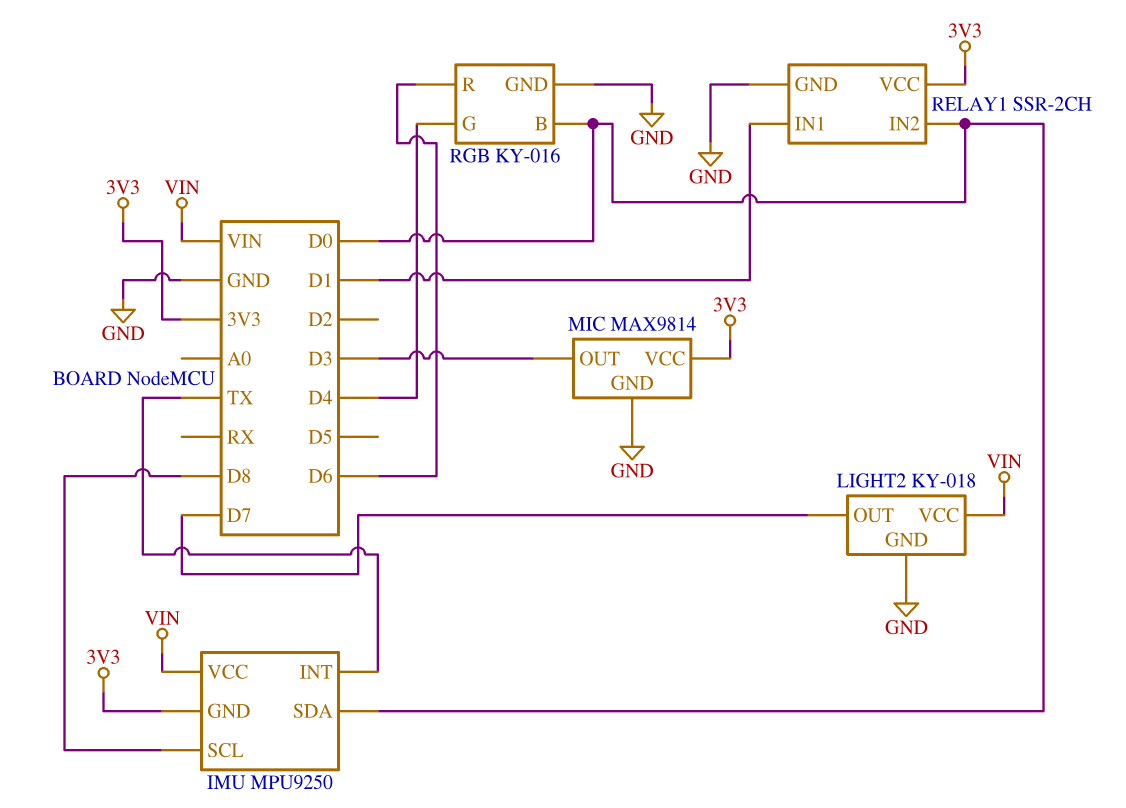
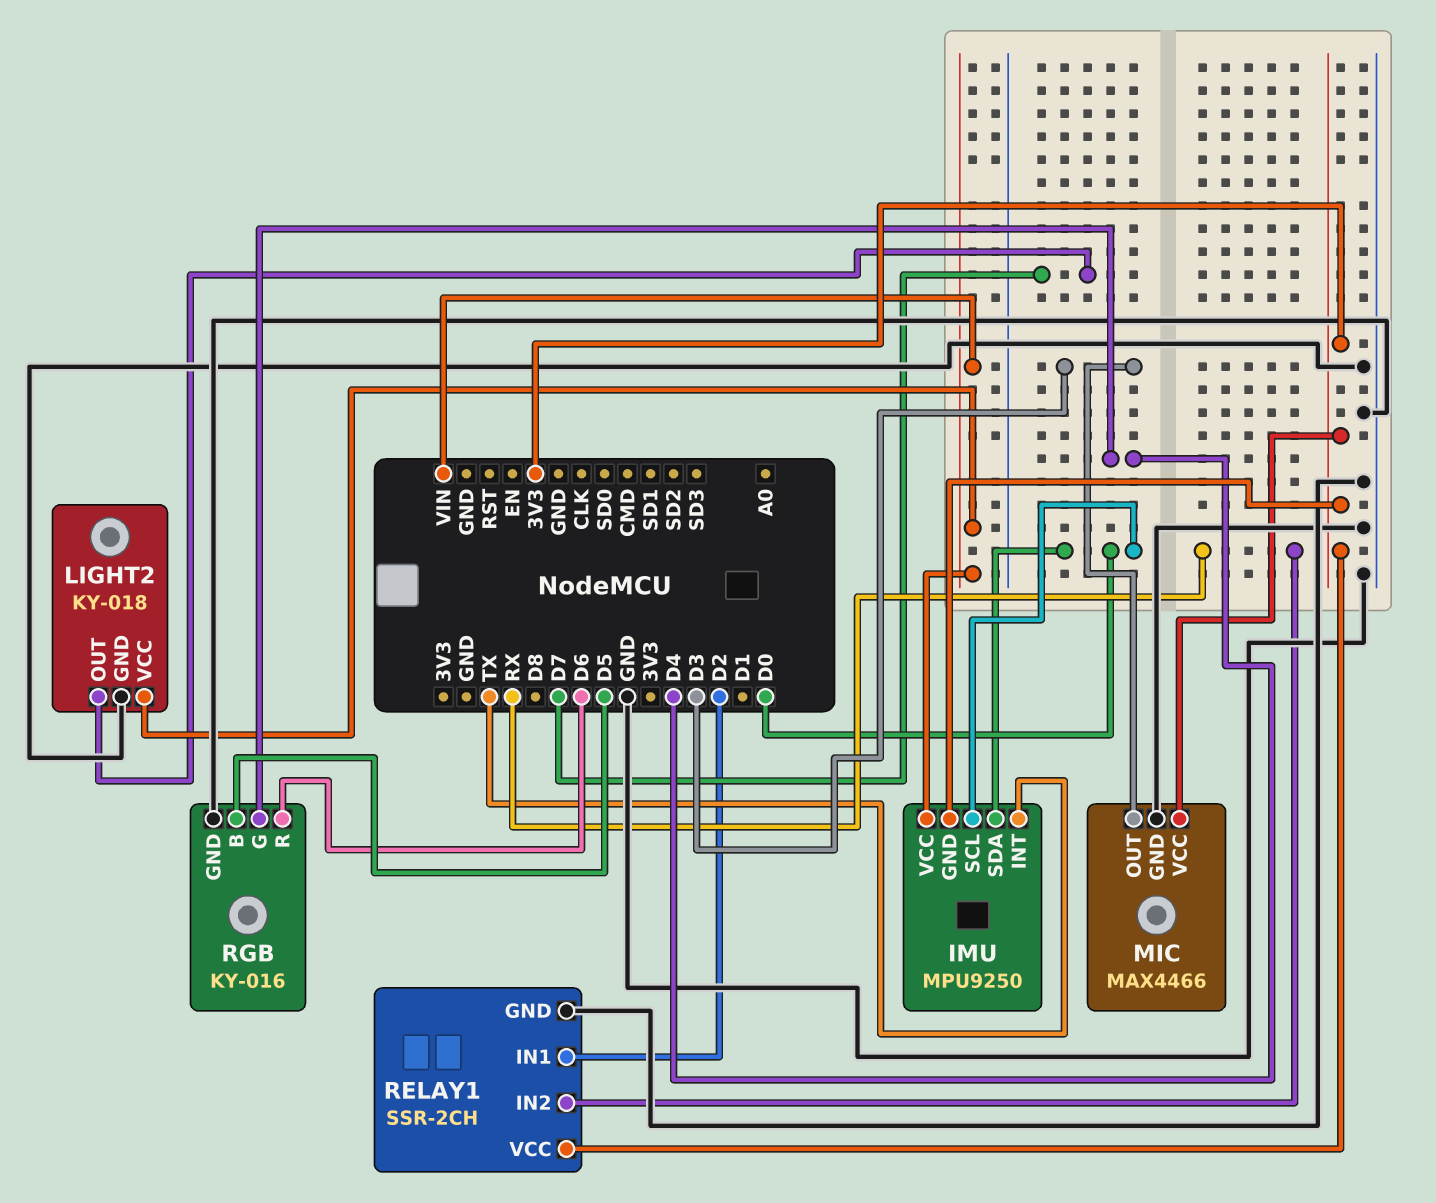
IMU pin SCL: D8 -> D0
MIC: MAX9814 -> MAX4466
RELAY1 pin IN1: D1 -> D2
RELAY1 pin IN2: D0 -> RX
RGB pin B: D0 -> D5

